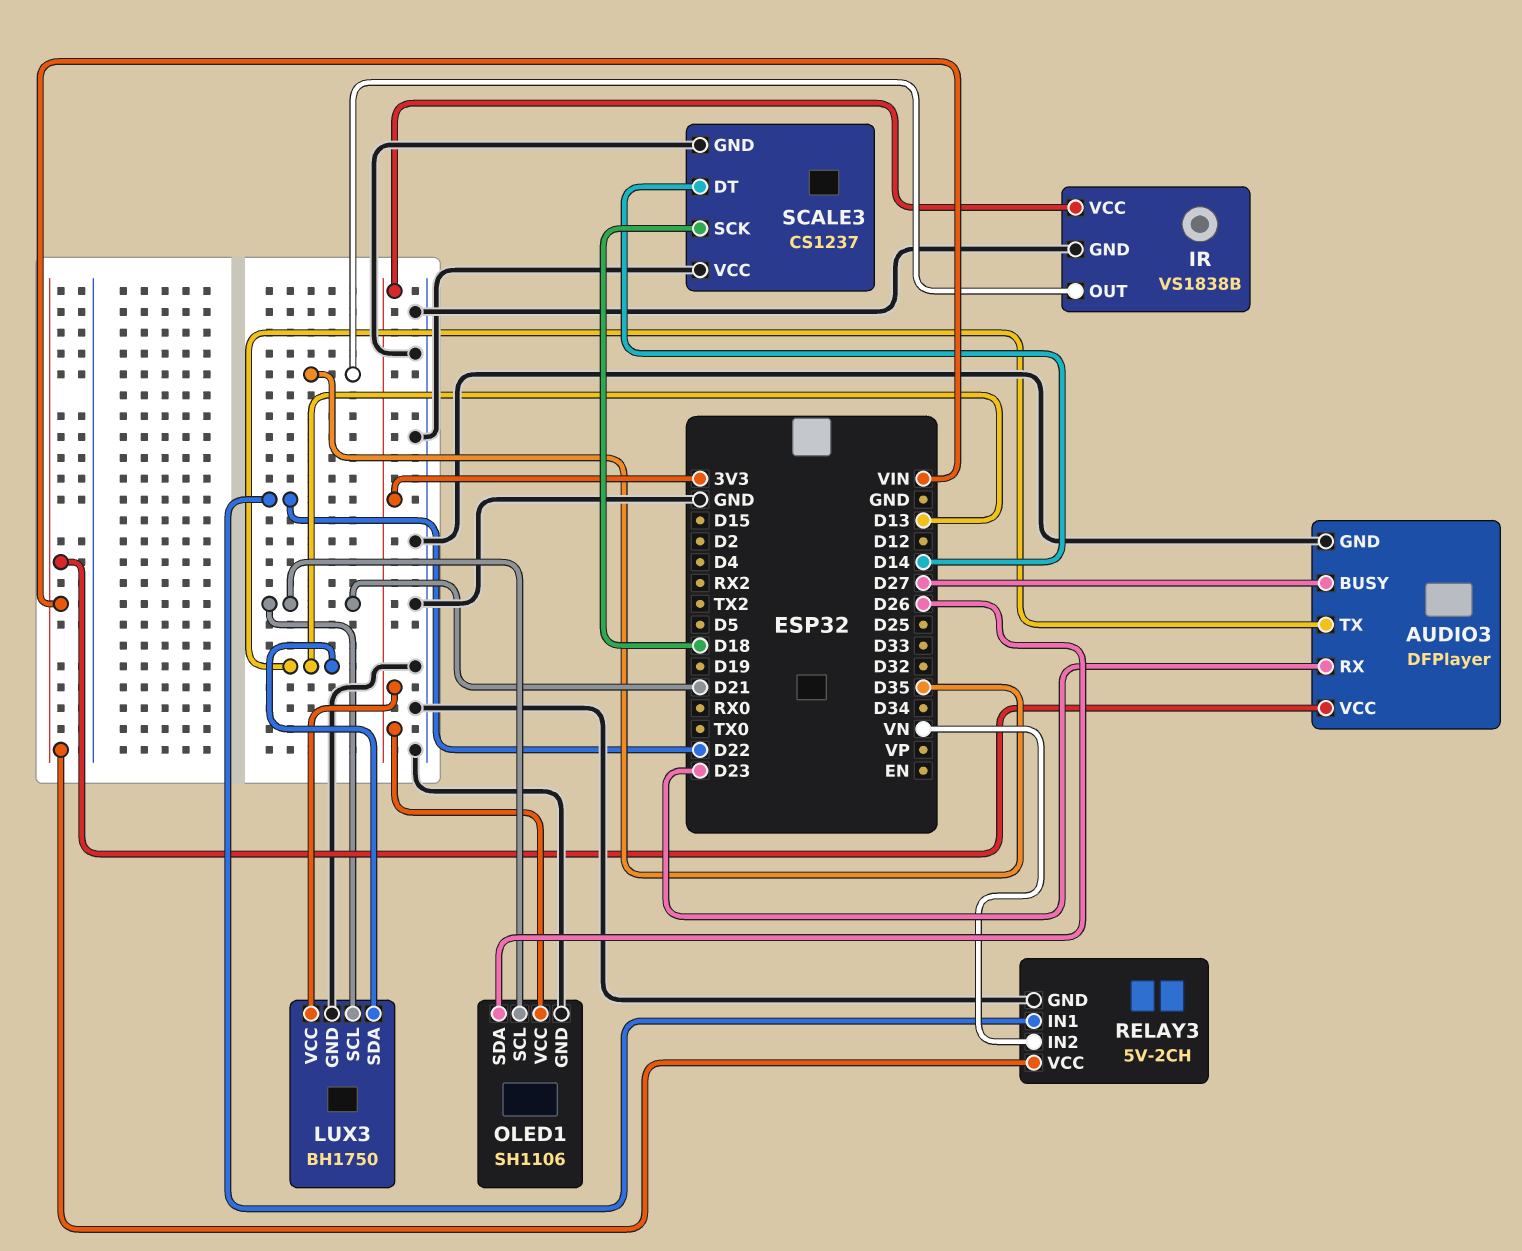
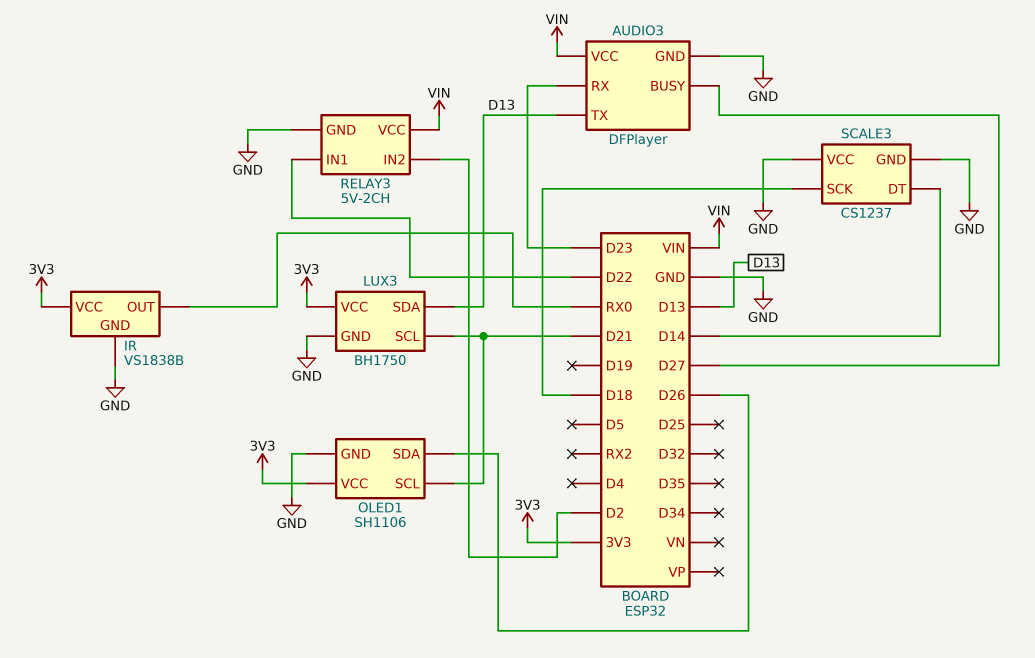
IR pin OUT: D35 -> RX0
RELAY3 pin IN2: VN -> D2

